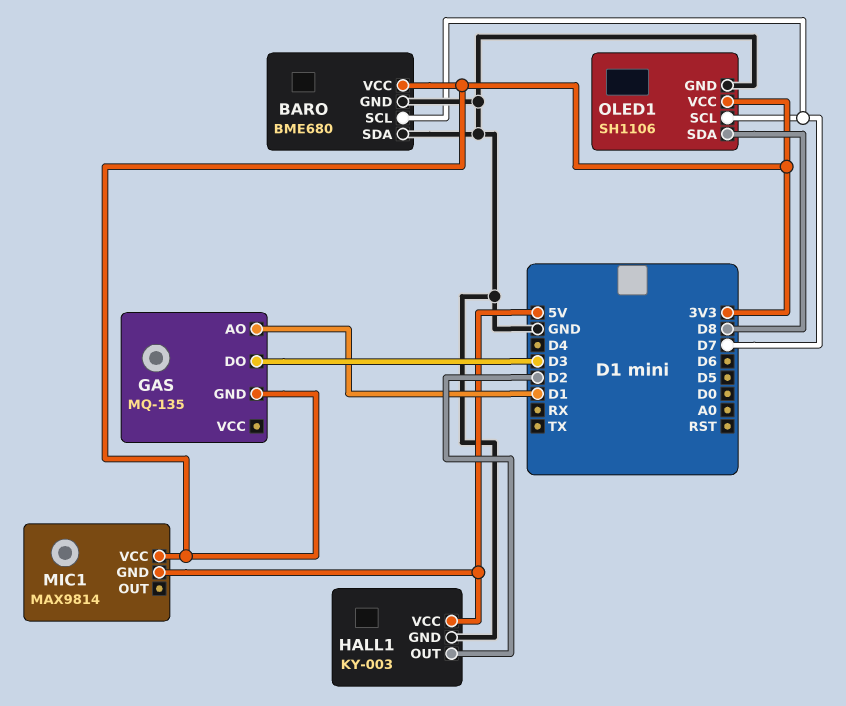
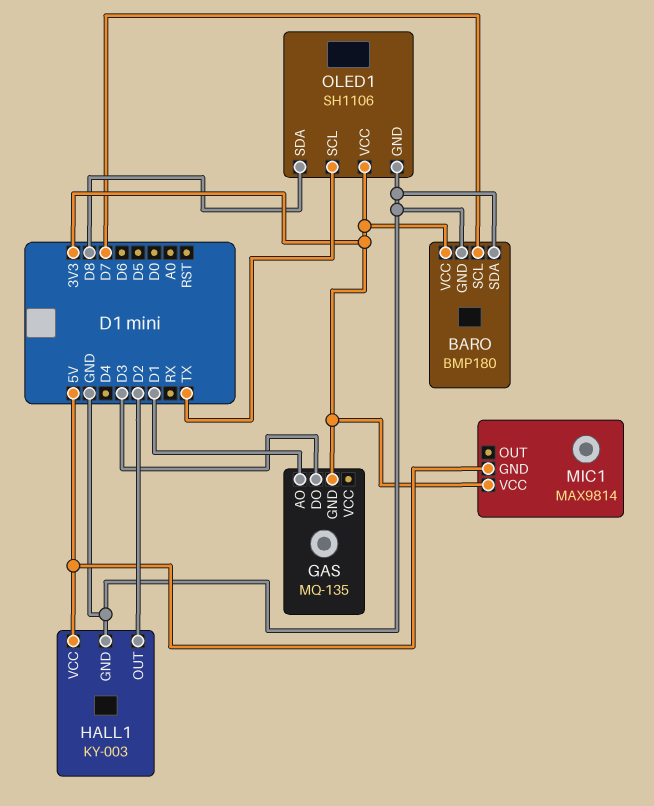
BARO: BME680 -> BMP180
OLED1 pin SCL: D7 -> TX

